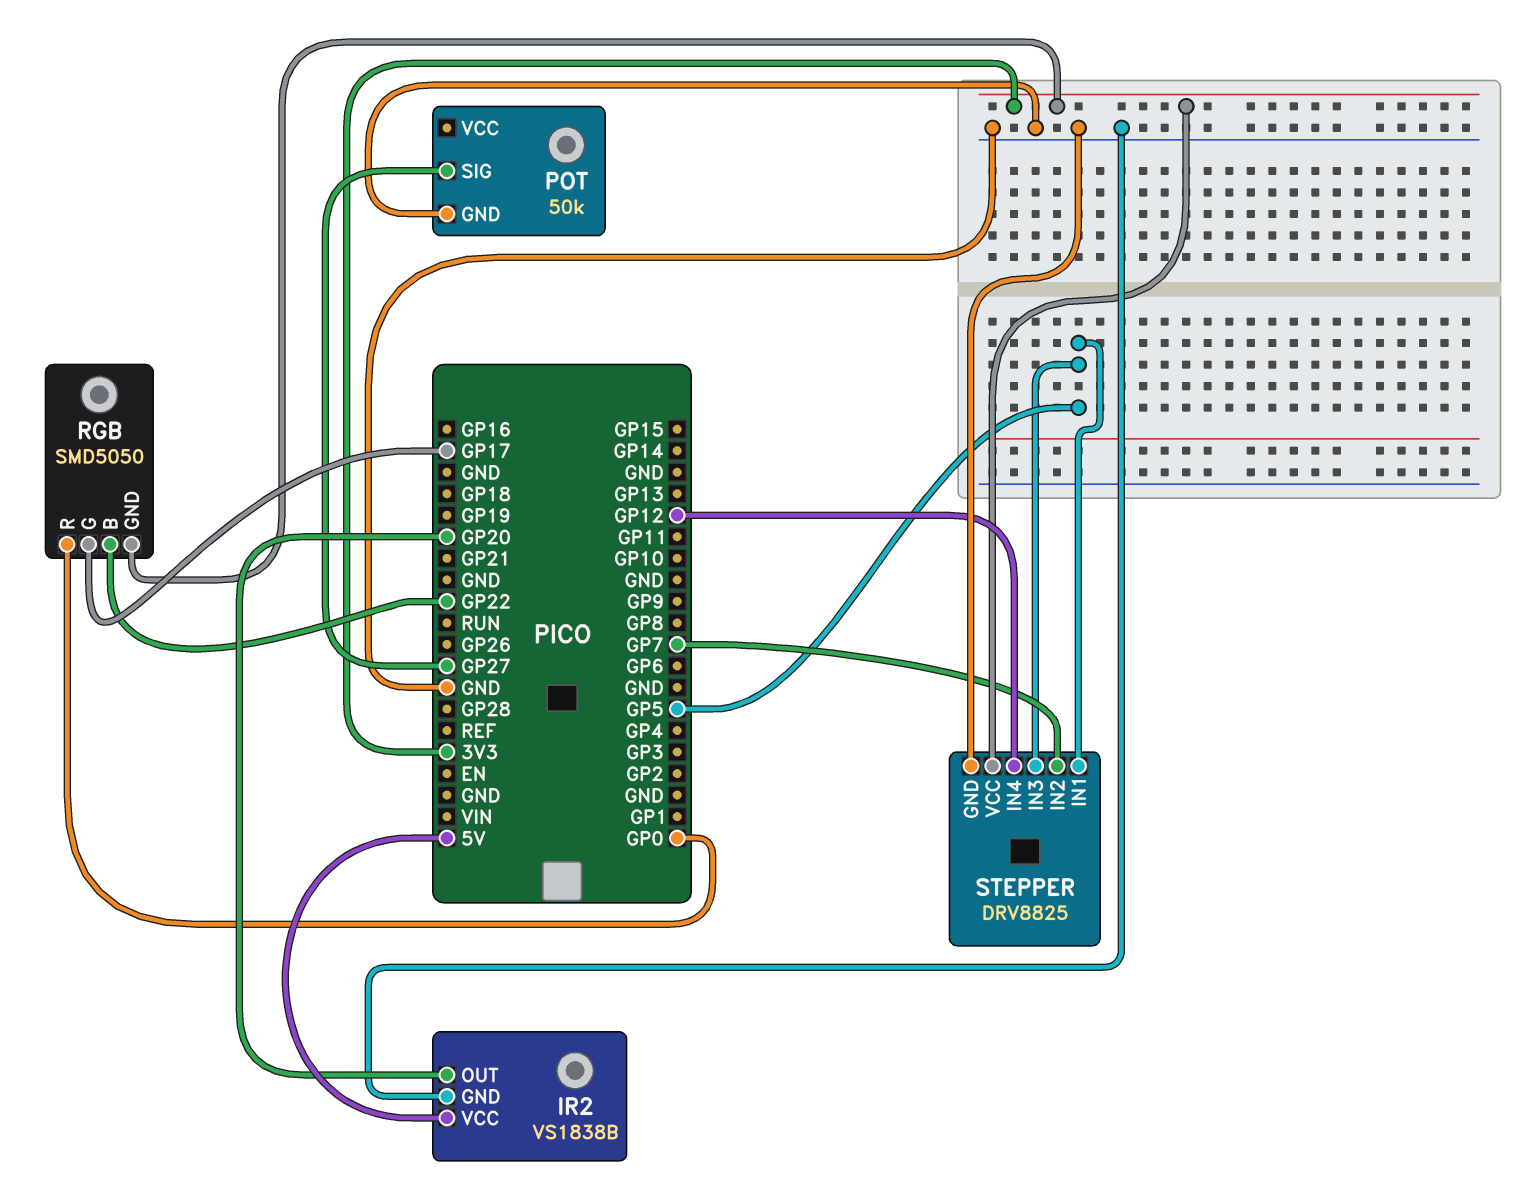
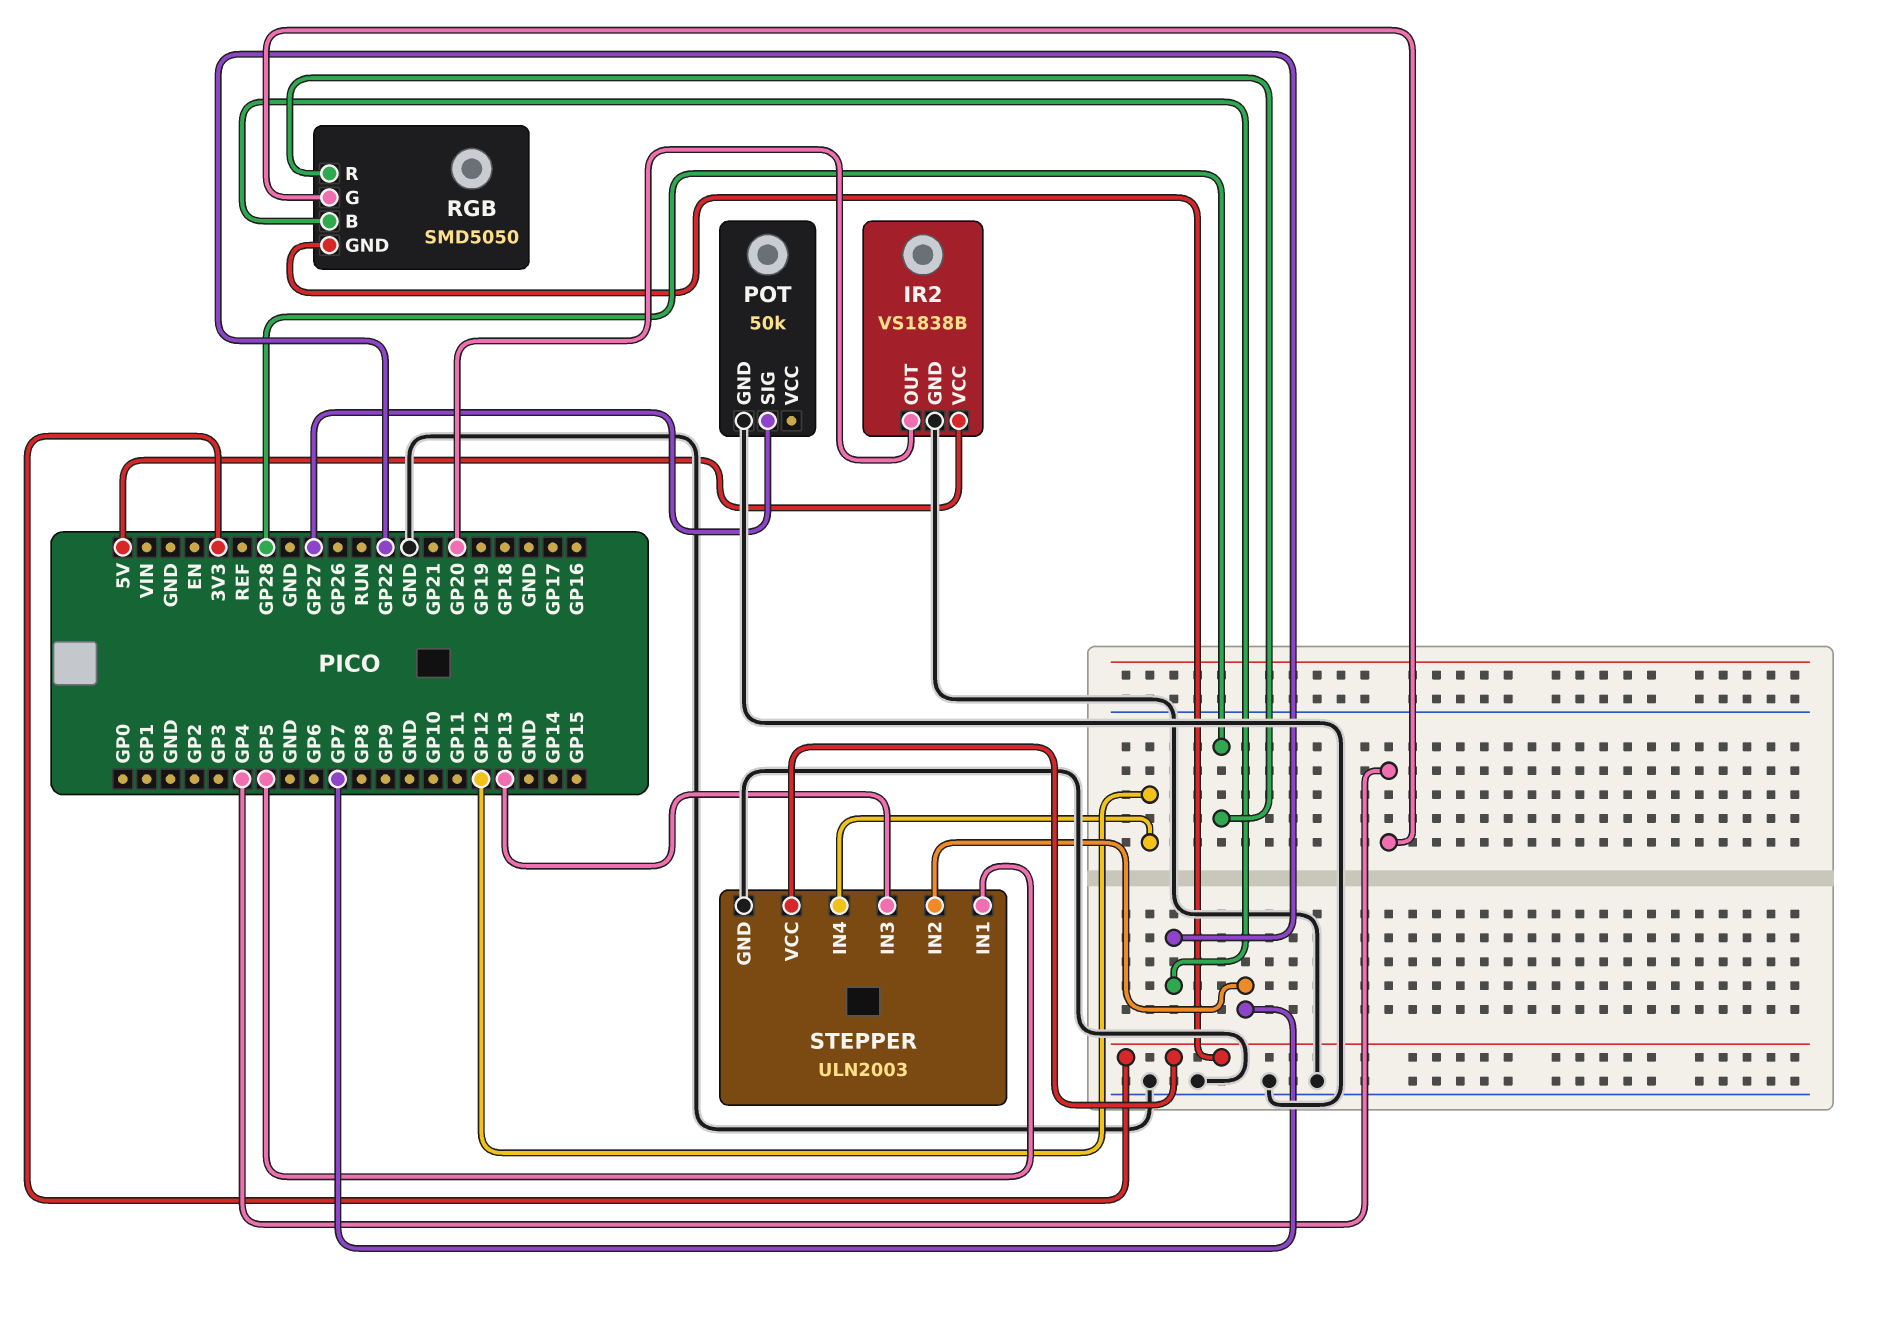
RGB pin G: GP17 -> GP4
RGB pin R: GP0 -> GP28
STEPPER: DRV8825 -> ULN2003
STEPPER pin IN3: GP5 -> GP13

